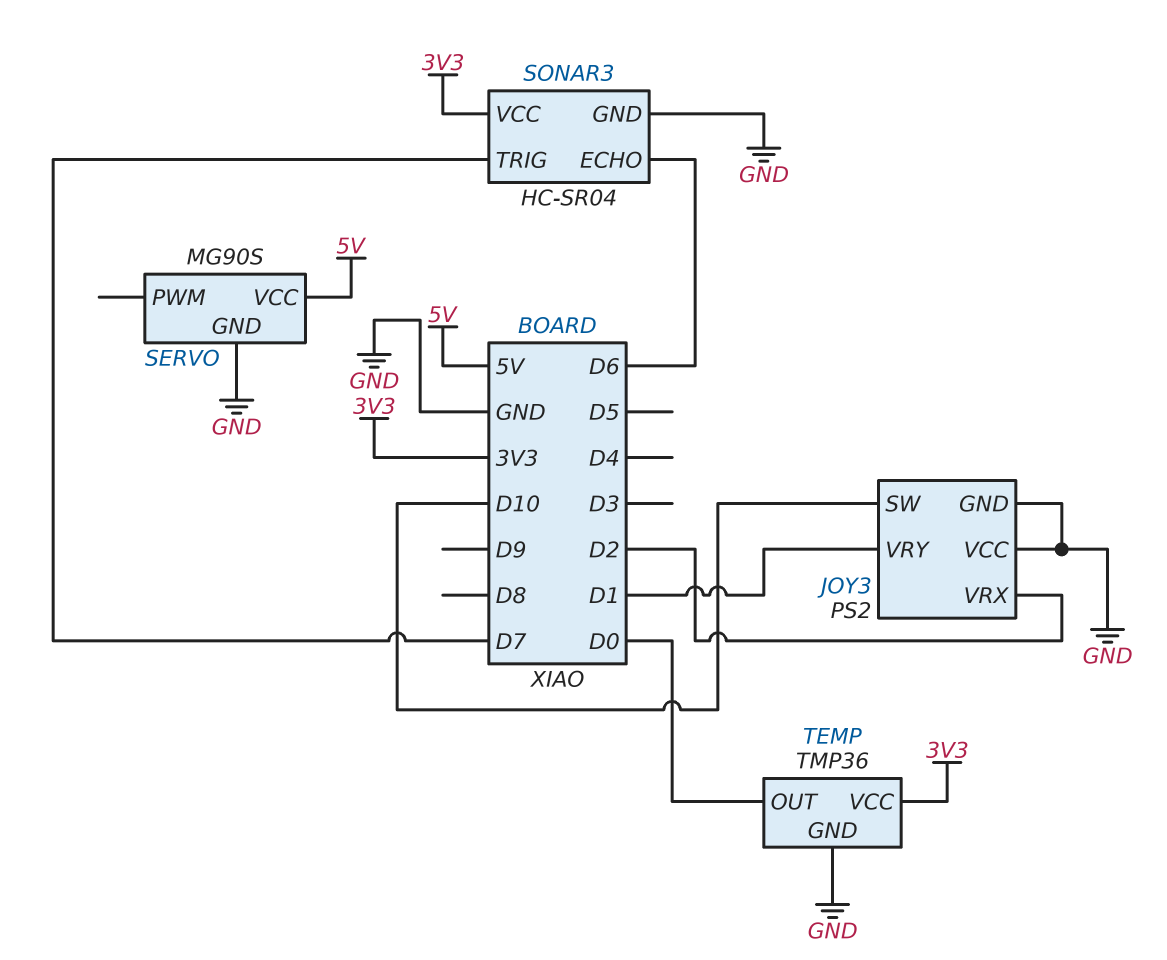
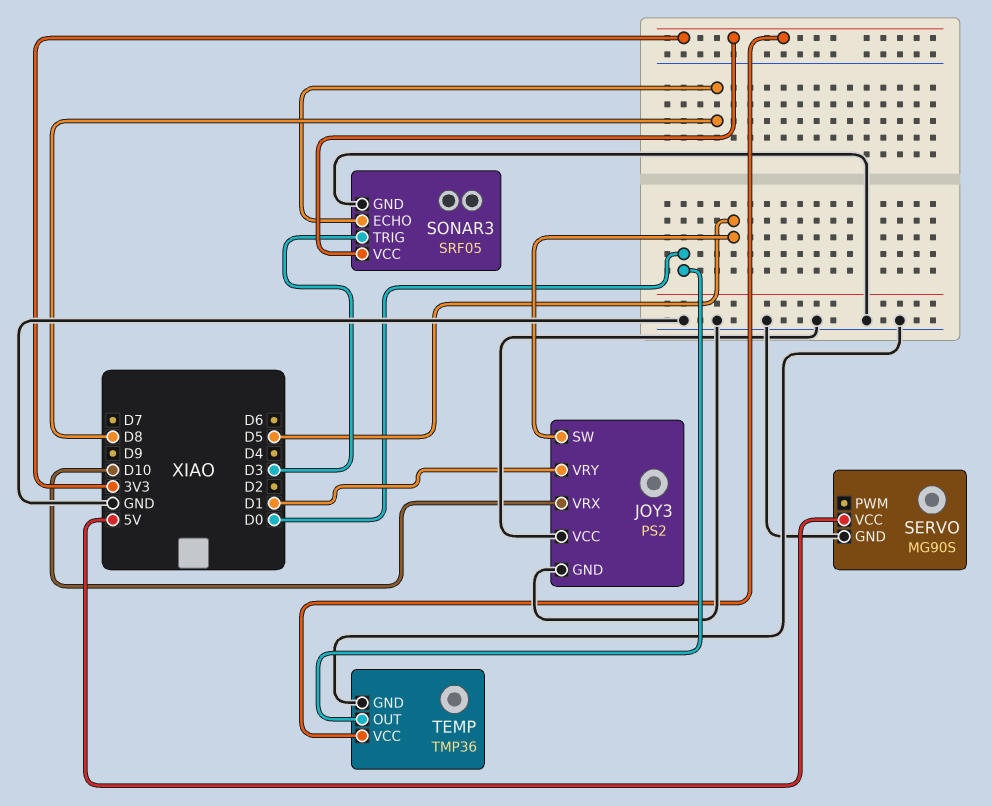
JOY3 pin SW: D10 -> D5
JOY3 pin VRX: D2 -> D10
SONAR3: HC-SR04 -> SRF05
SONAR3 pin ECHO: D6 -> D8
SONAR3 pin TRIG: D7 -> D3

